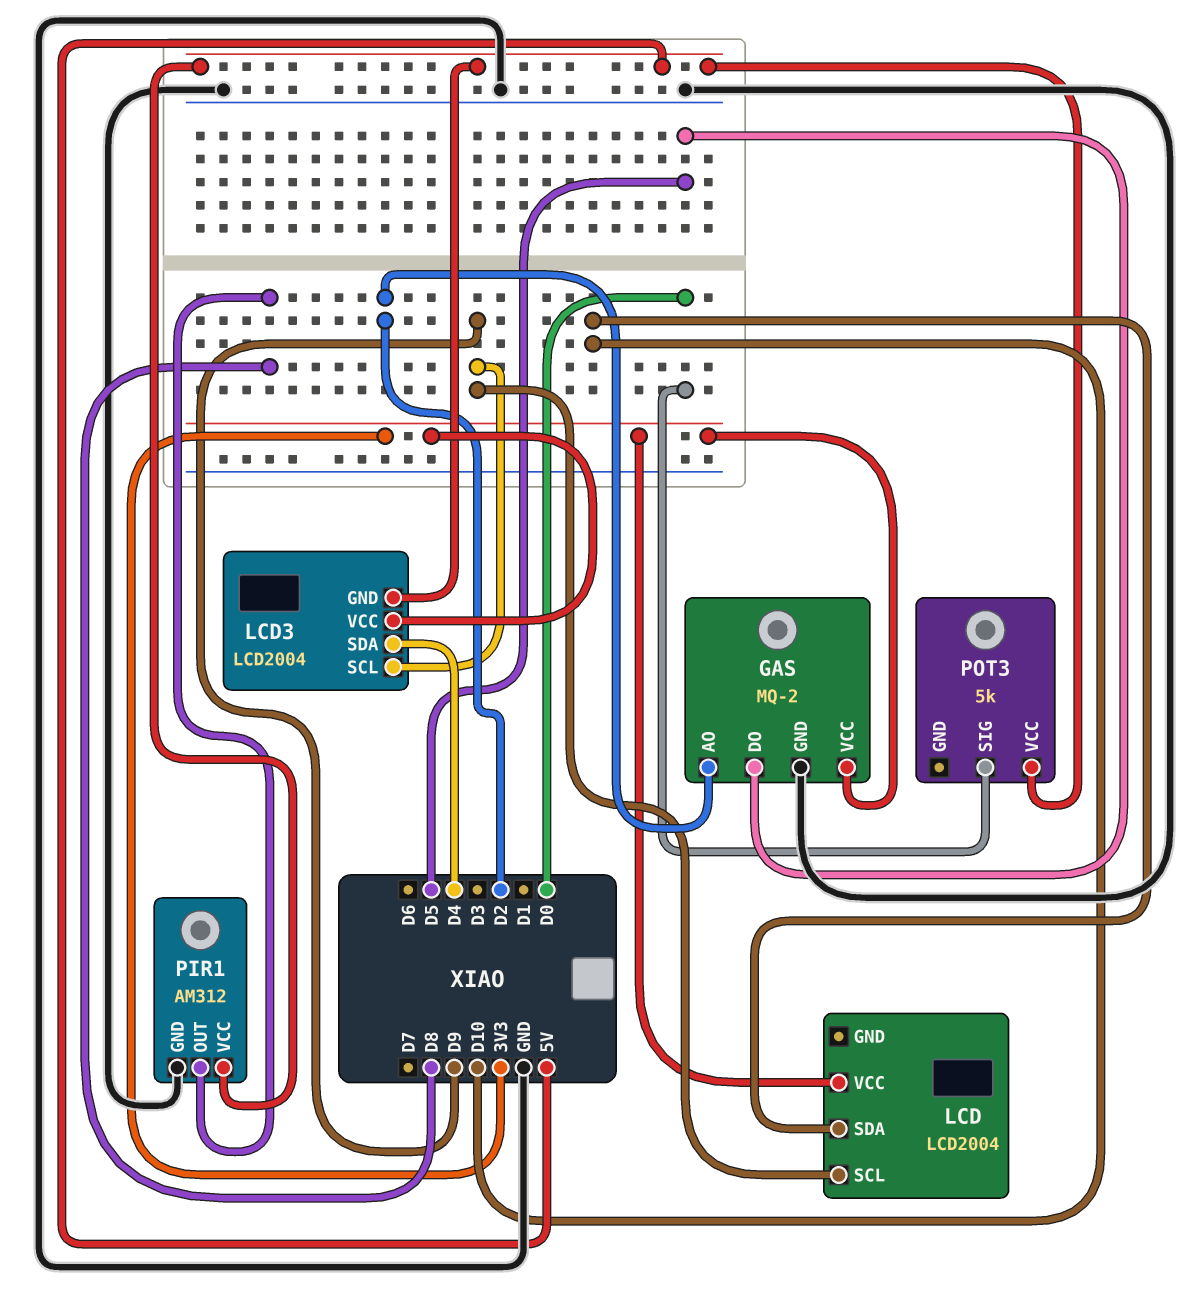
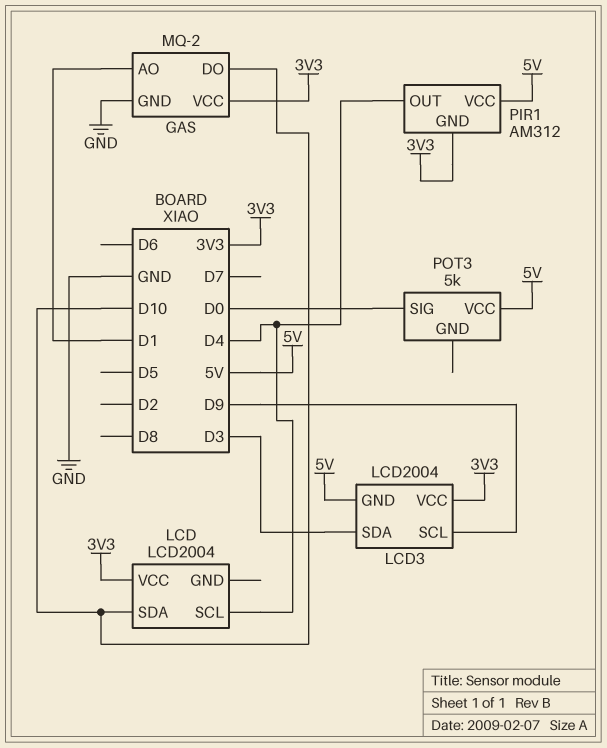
GAS pin AO: D2 -> D1
GAS pin DO: D5 -> D10
LCD pin SCL: D9 -> D4
LCD3 pin SDA: D4 -> D3
PIR1 pin GND: GND -> 3V3
PIR1 pin OUT: D8 -> D4

